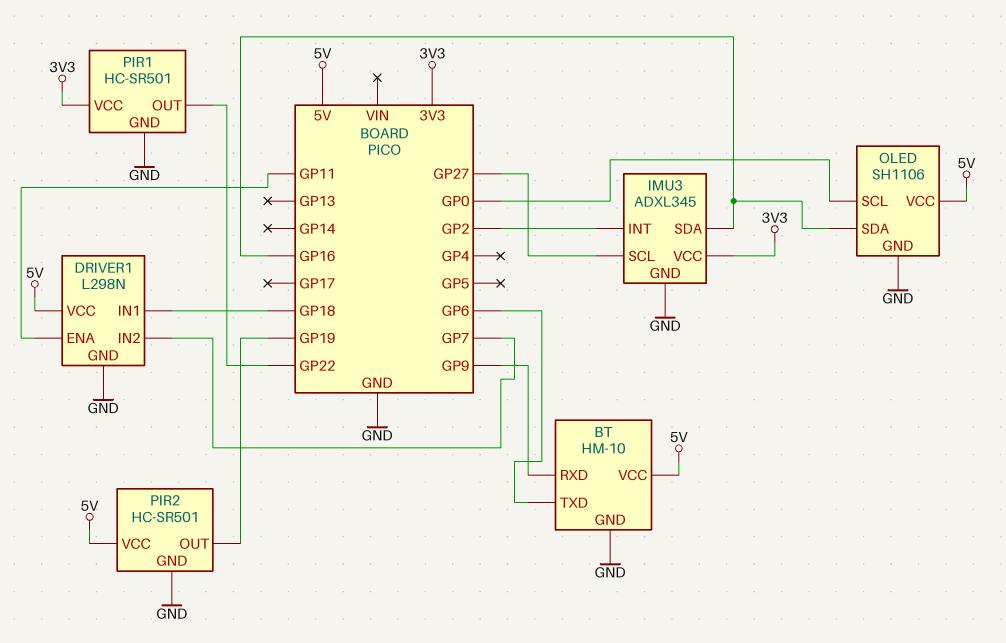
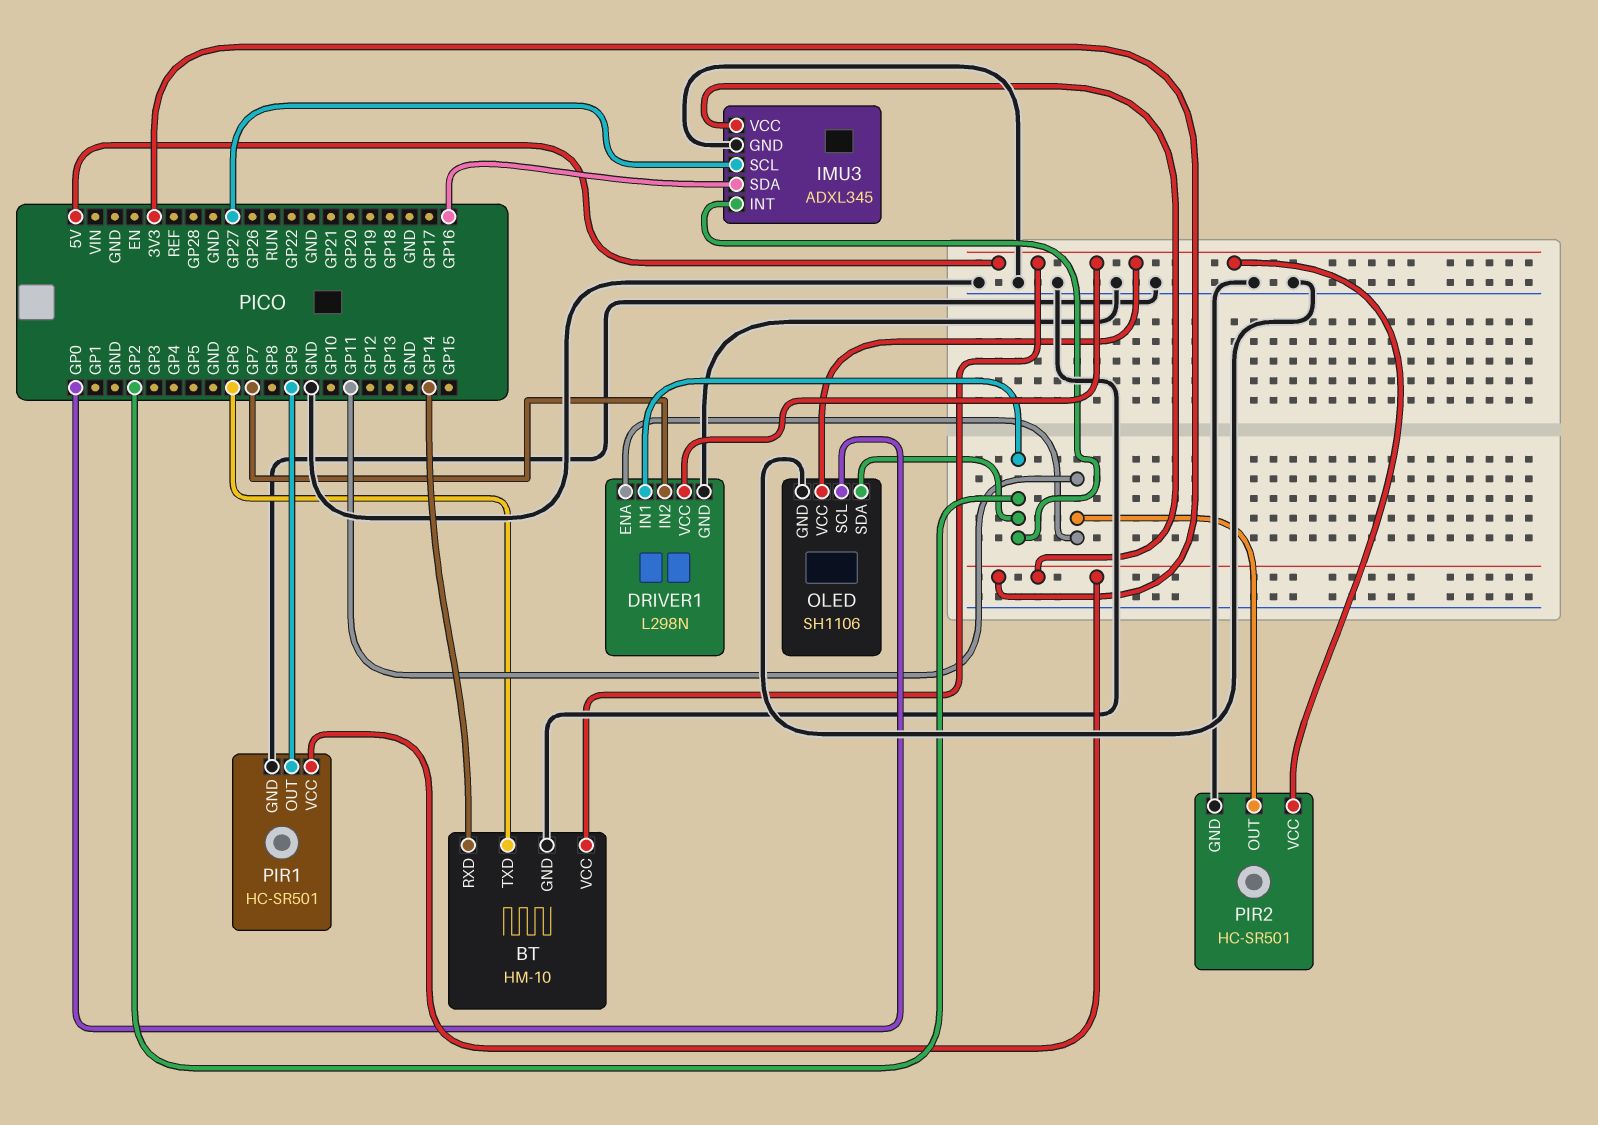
BT pin RXD: GP9 -> GP14
DRIVER1 pin IN1: GP18 -> GP2
OLED pin SDA: GP16 -> GP2
PIR1 pin OUT: GP22 -> GP9
PIR2 pin OUT: GP19 -> GP11

